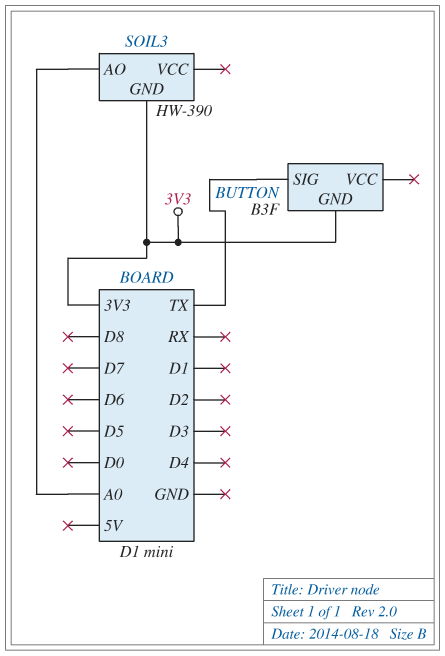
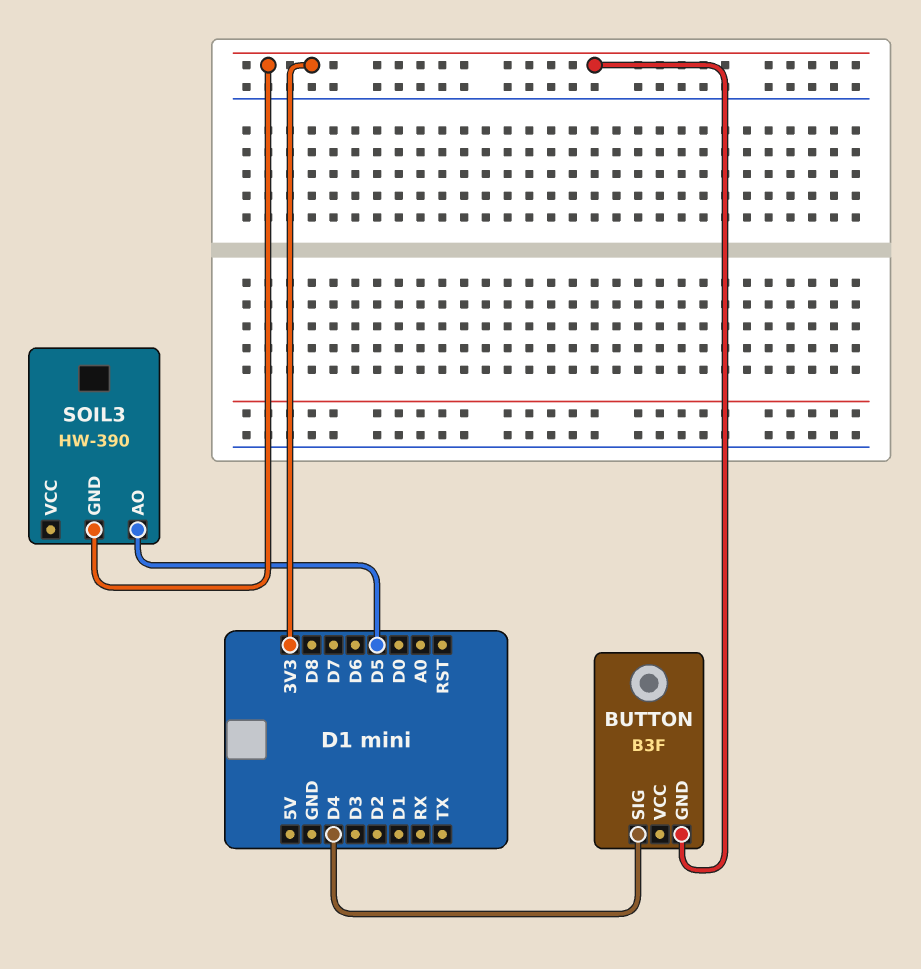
BUTTON pin SIG: TX -> D4
SOIL3 pin AO: A0 -> D5

